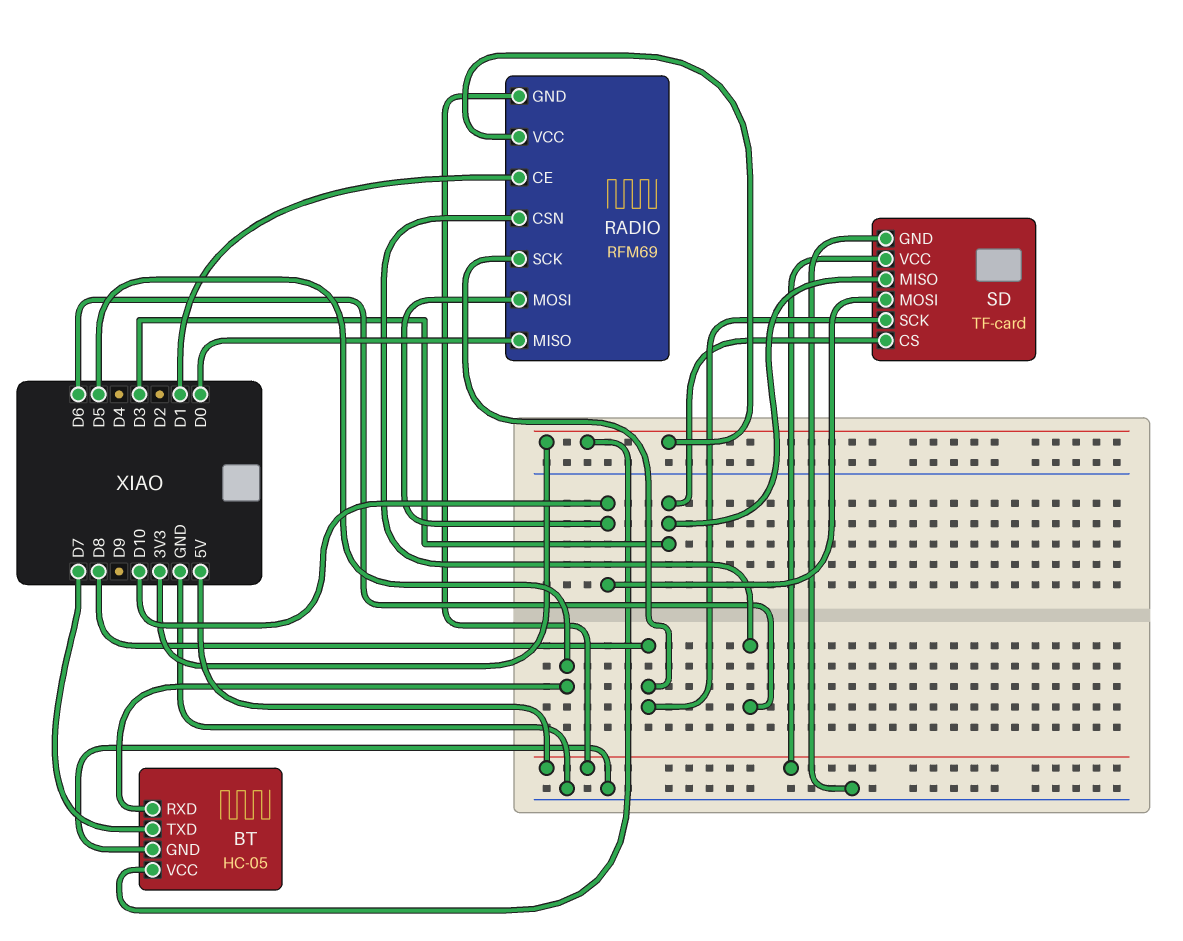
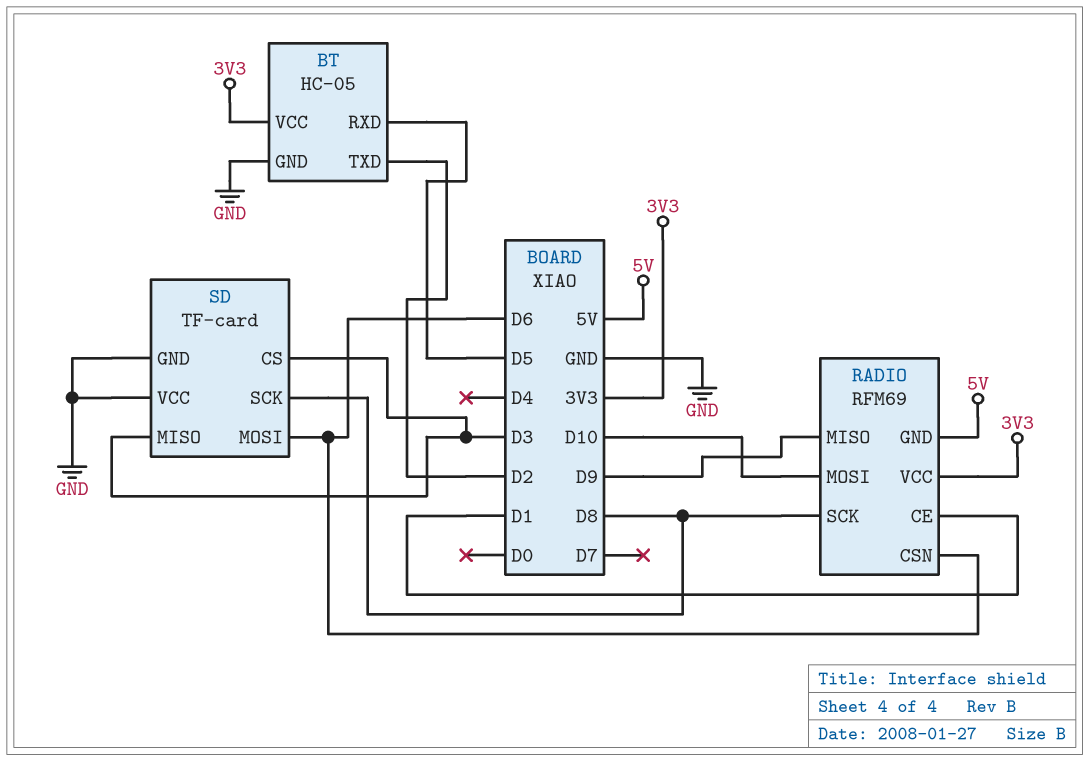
BT pin TXD: D7 -> D2
RADIO pin MISO: D0 -> D9
SD pin MOSI: D10 -> D6
SD pin VCC: 5V -> GND

